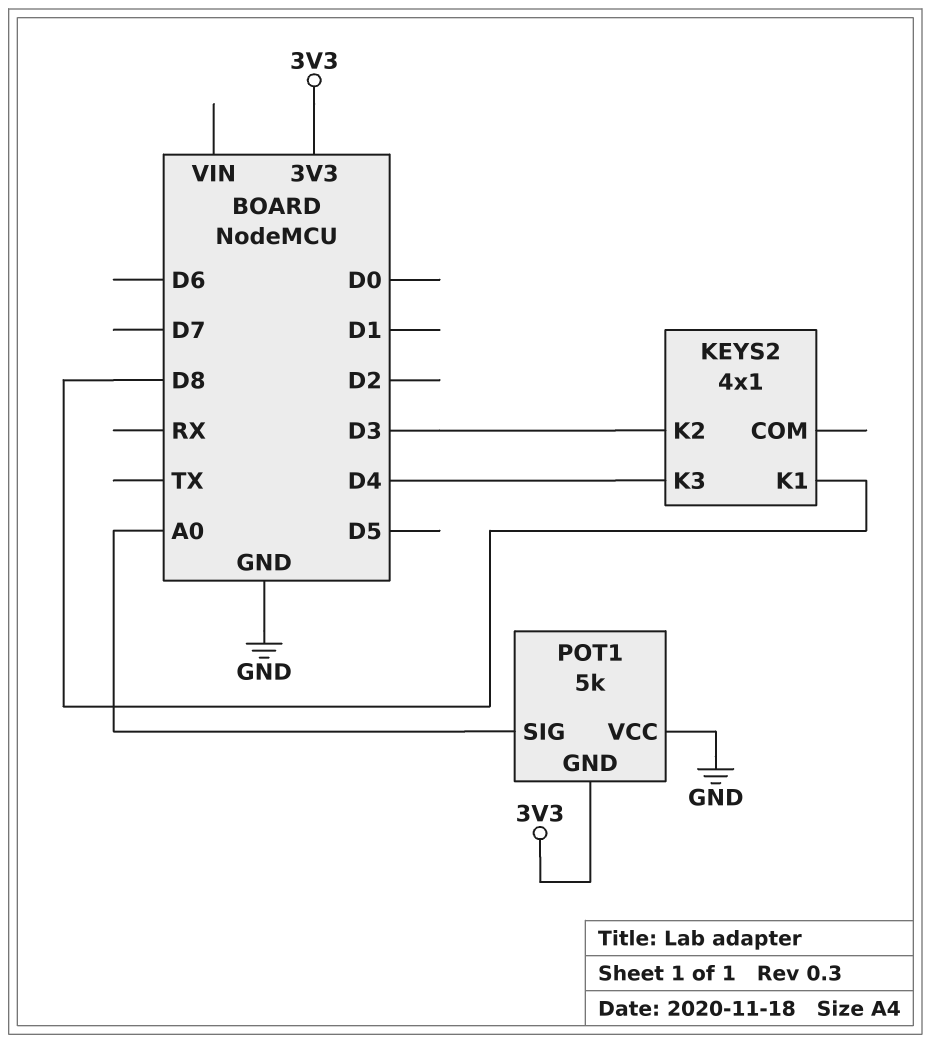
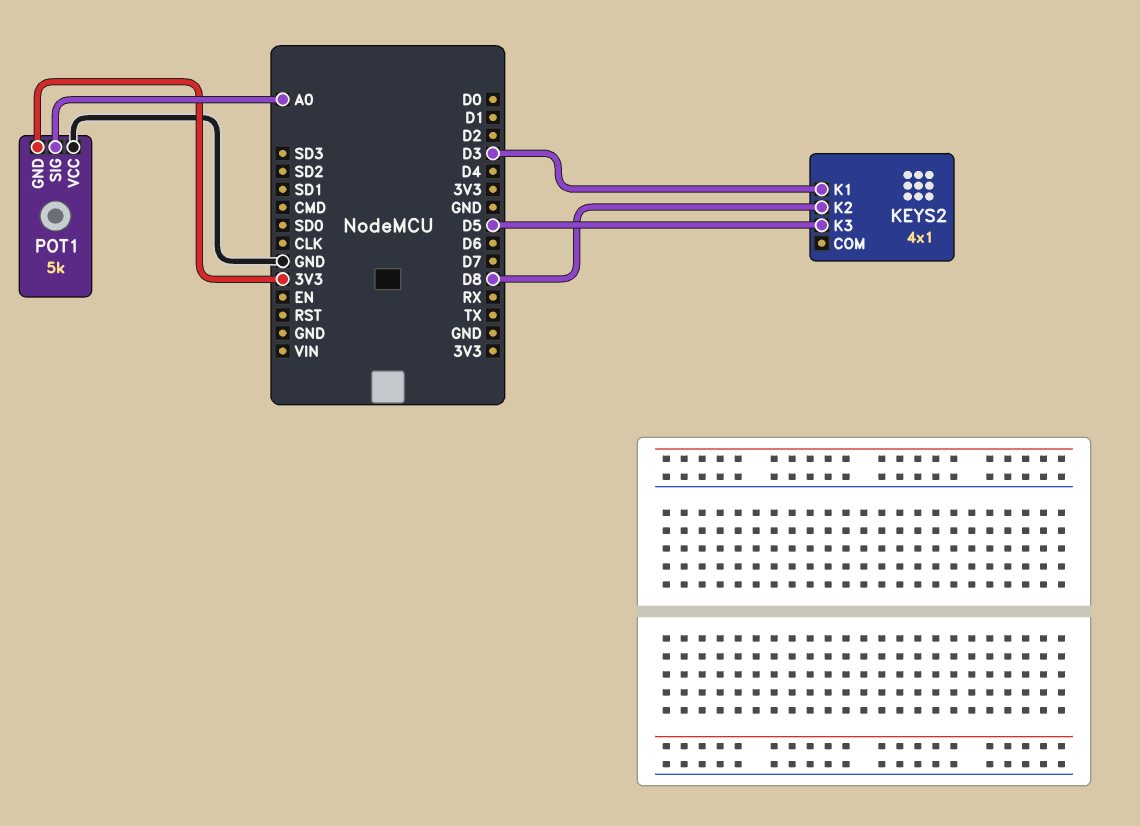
KEYS2 pin K1: D8 -> D3
KEYS2 pin K2: D3 -> D8
KEYS2 pin K3: D4 -> D5

